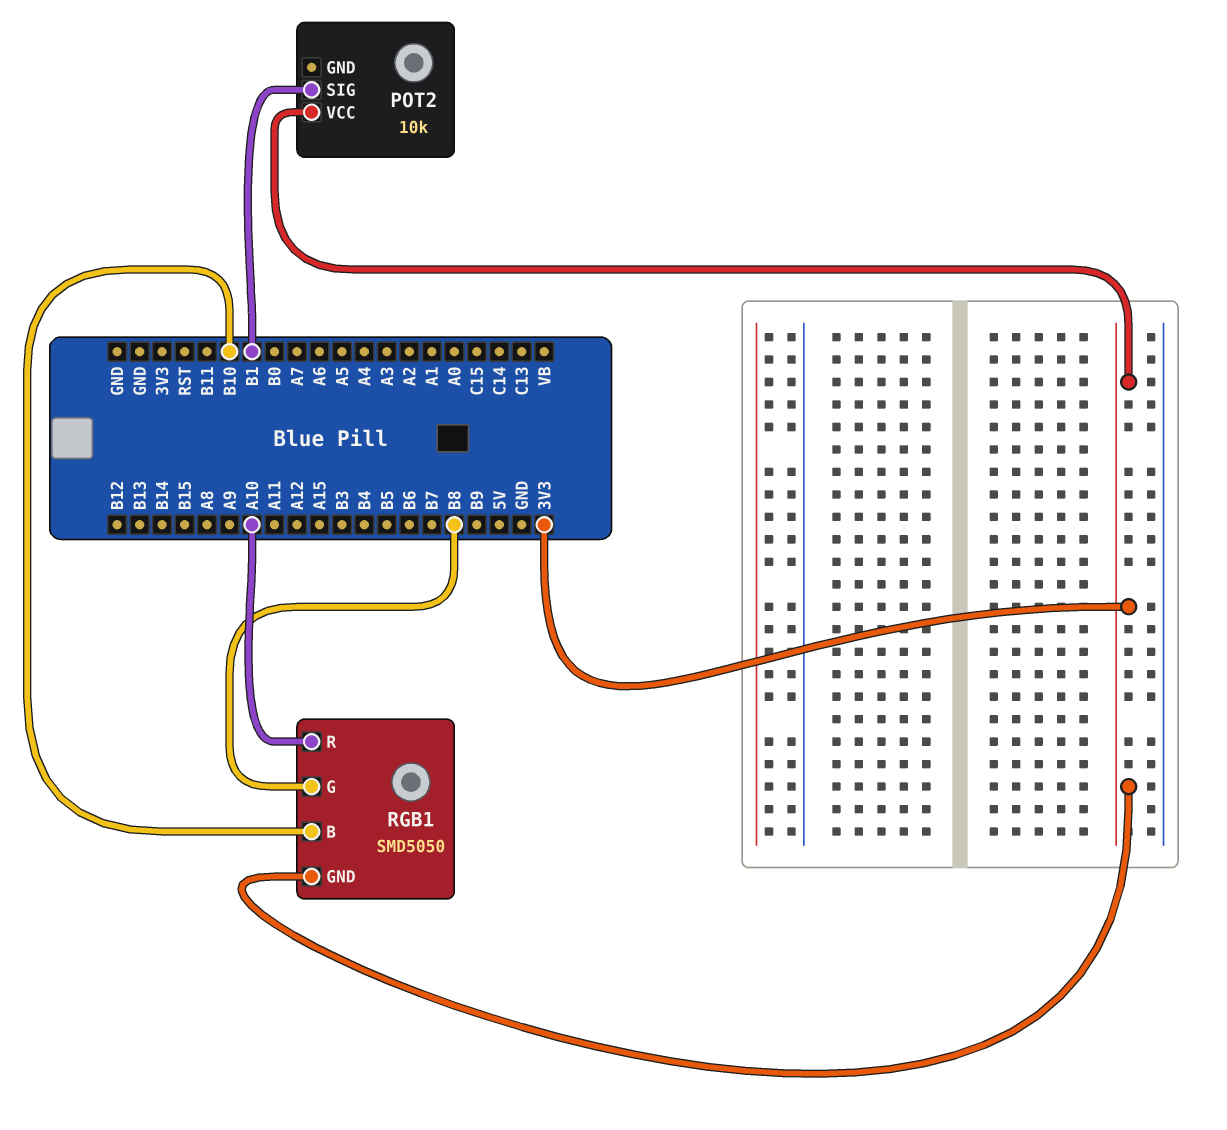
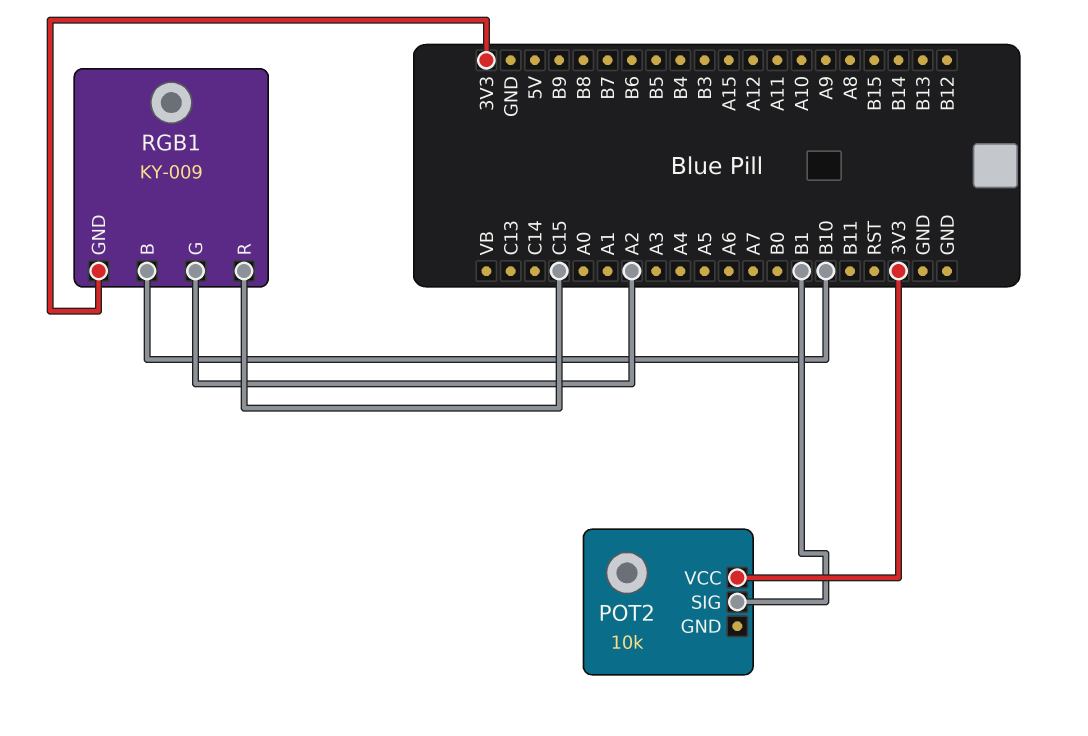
RGB1: SMD5050 -> KY-009
RGB1 pin G: B8 -> A2
RGB1 pin R: A10 -> C15

